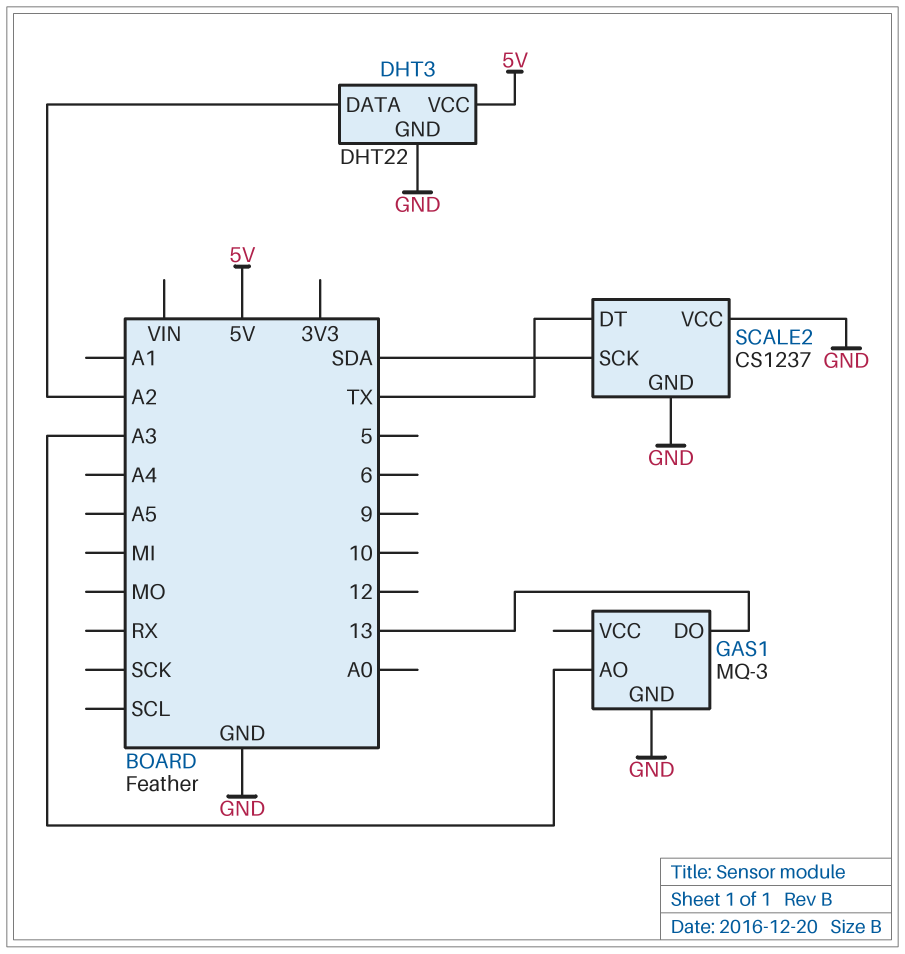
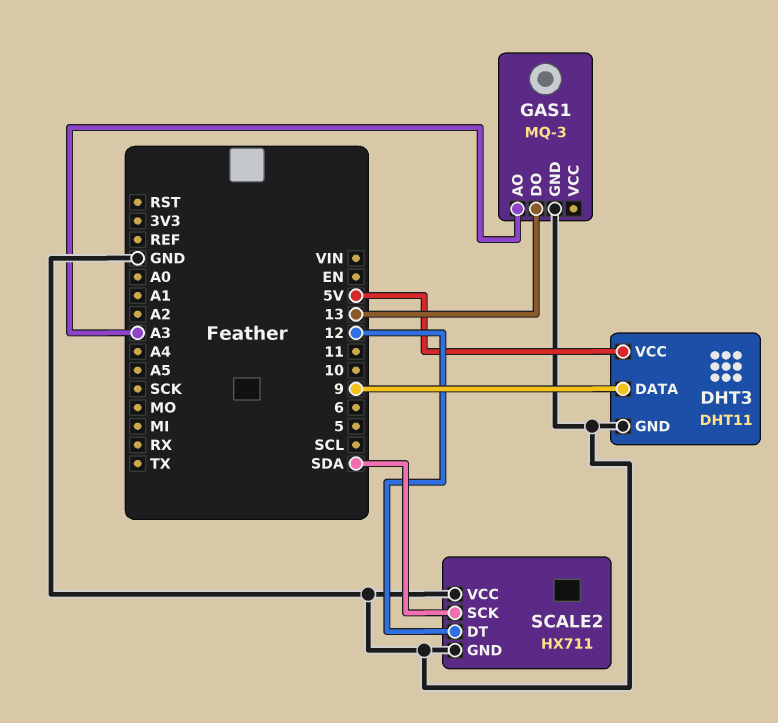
DHT3: DHT22 -> DHT11
DHT3 pin DATA: A2 -> 9
SCALE2: CS1237 -> HX711
SCALE2 pin DT: TX -> 12

